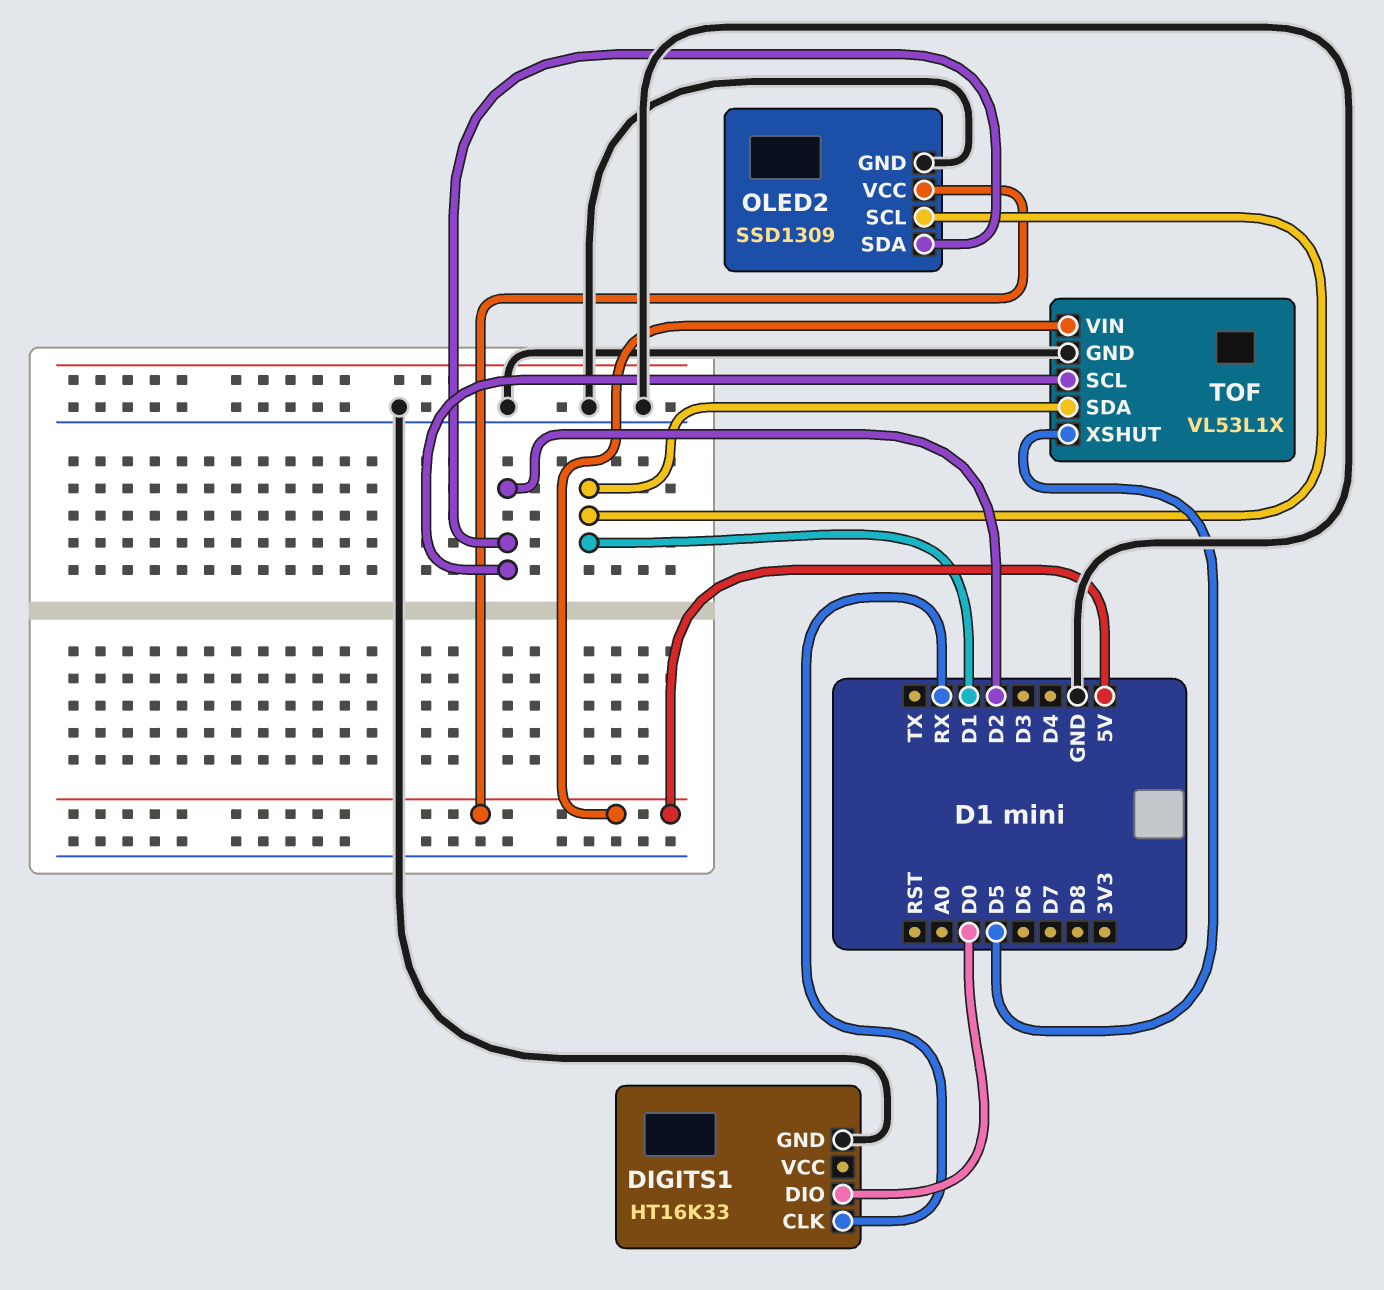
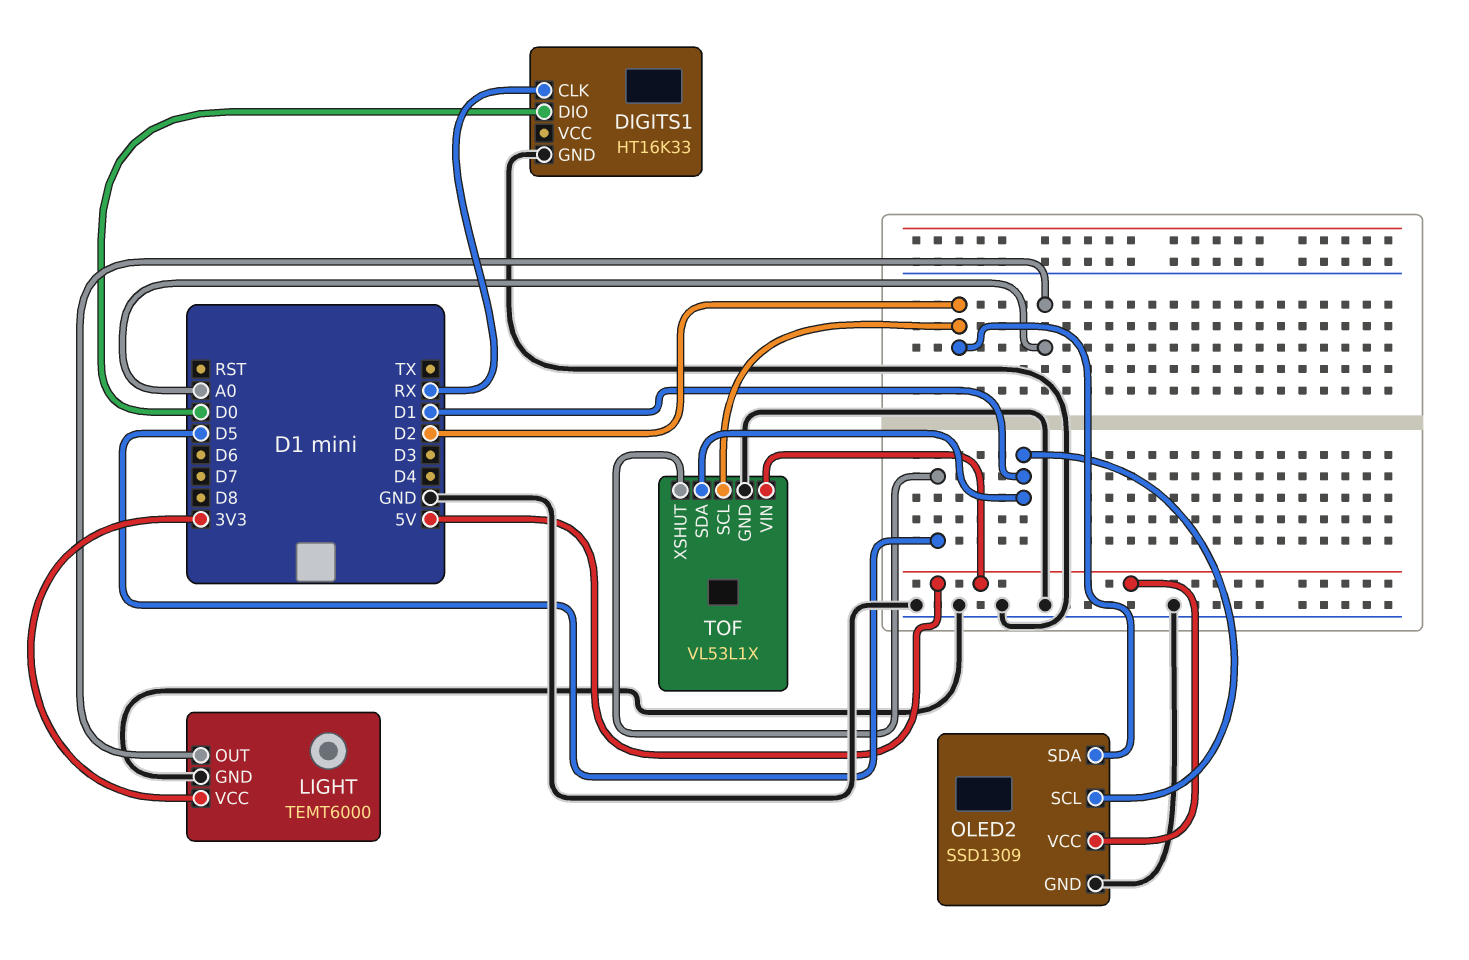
LIGHT: none -> TEMT6000
LIGHT pin GND: none -> GND
LIGHT pin OUT: none -> A0
LIGHT pin VCC: none -> 3V3

